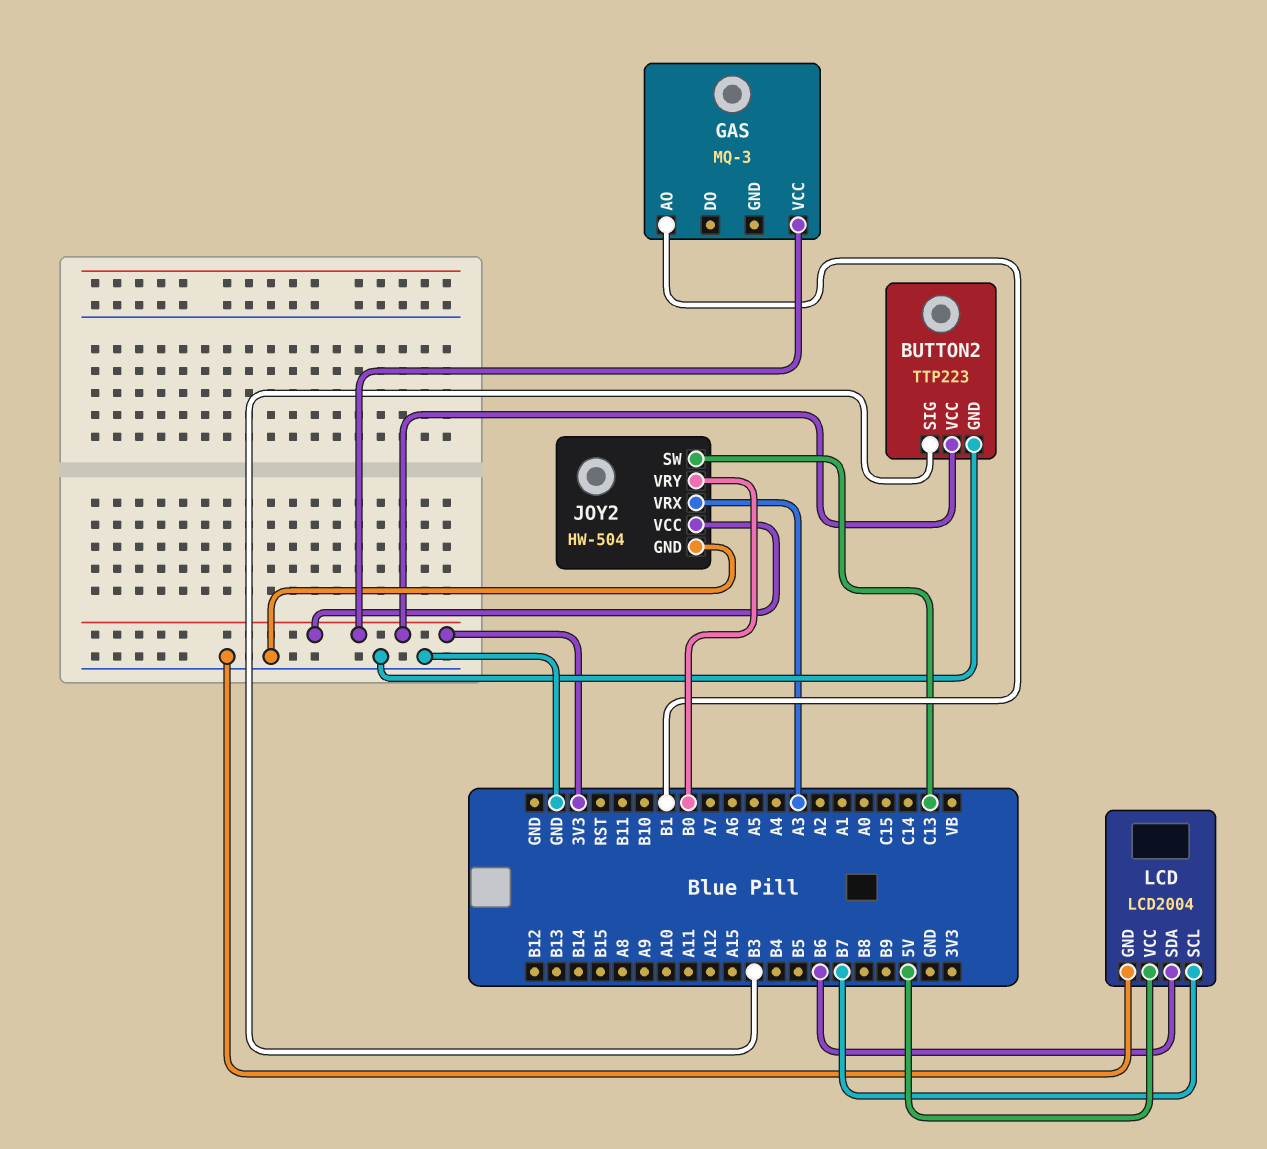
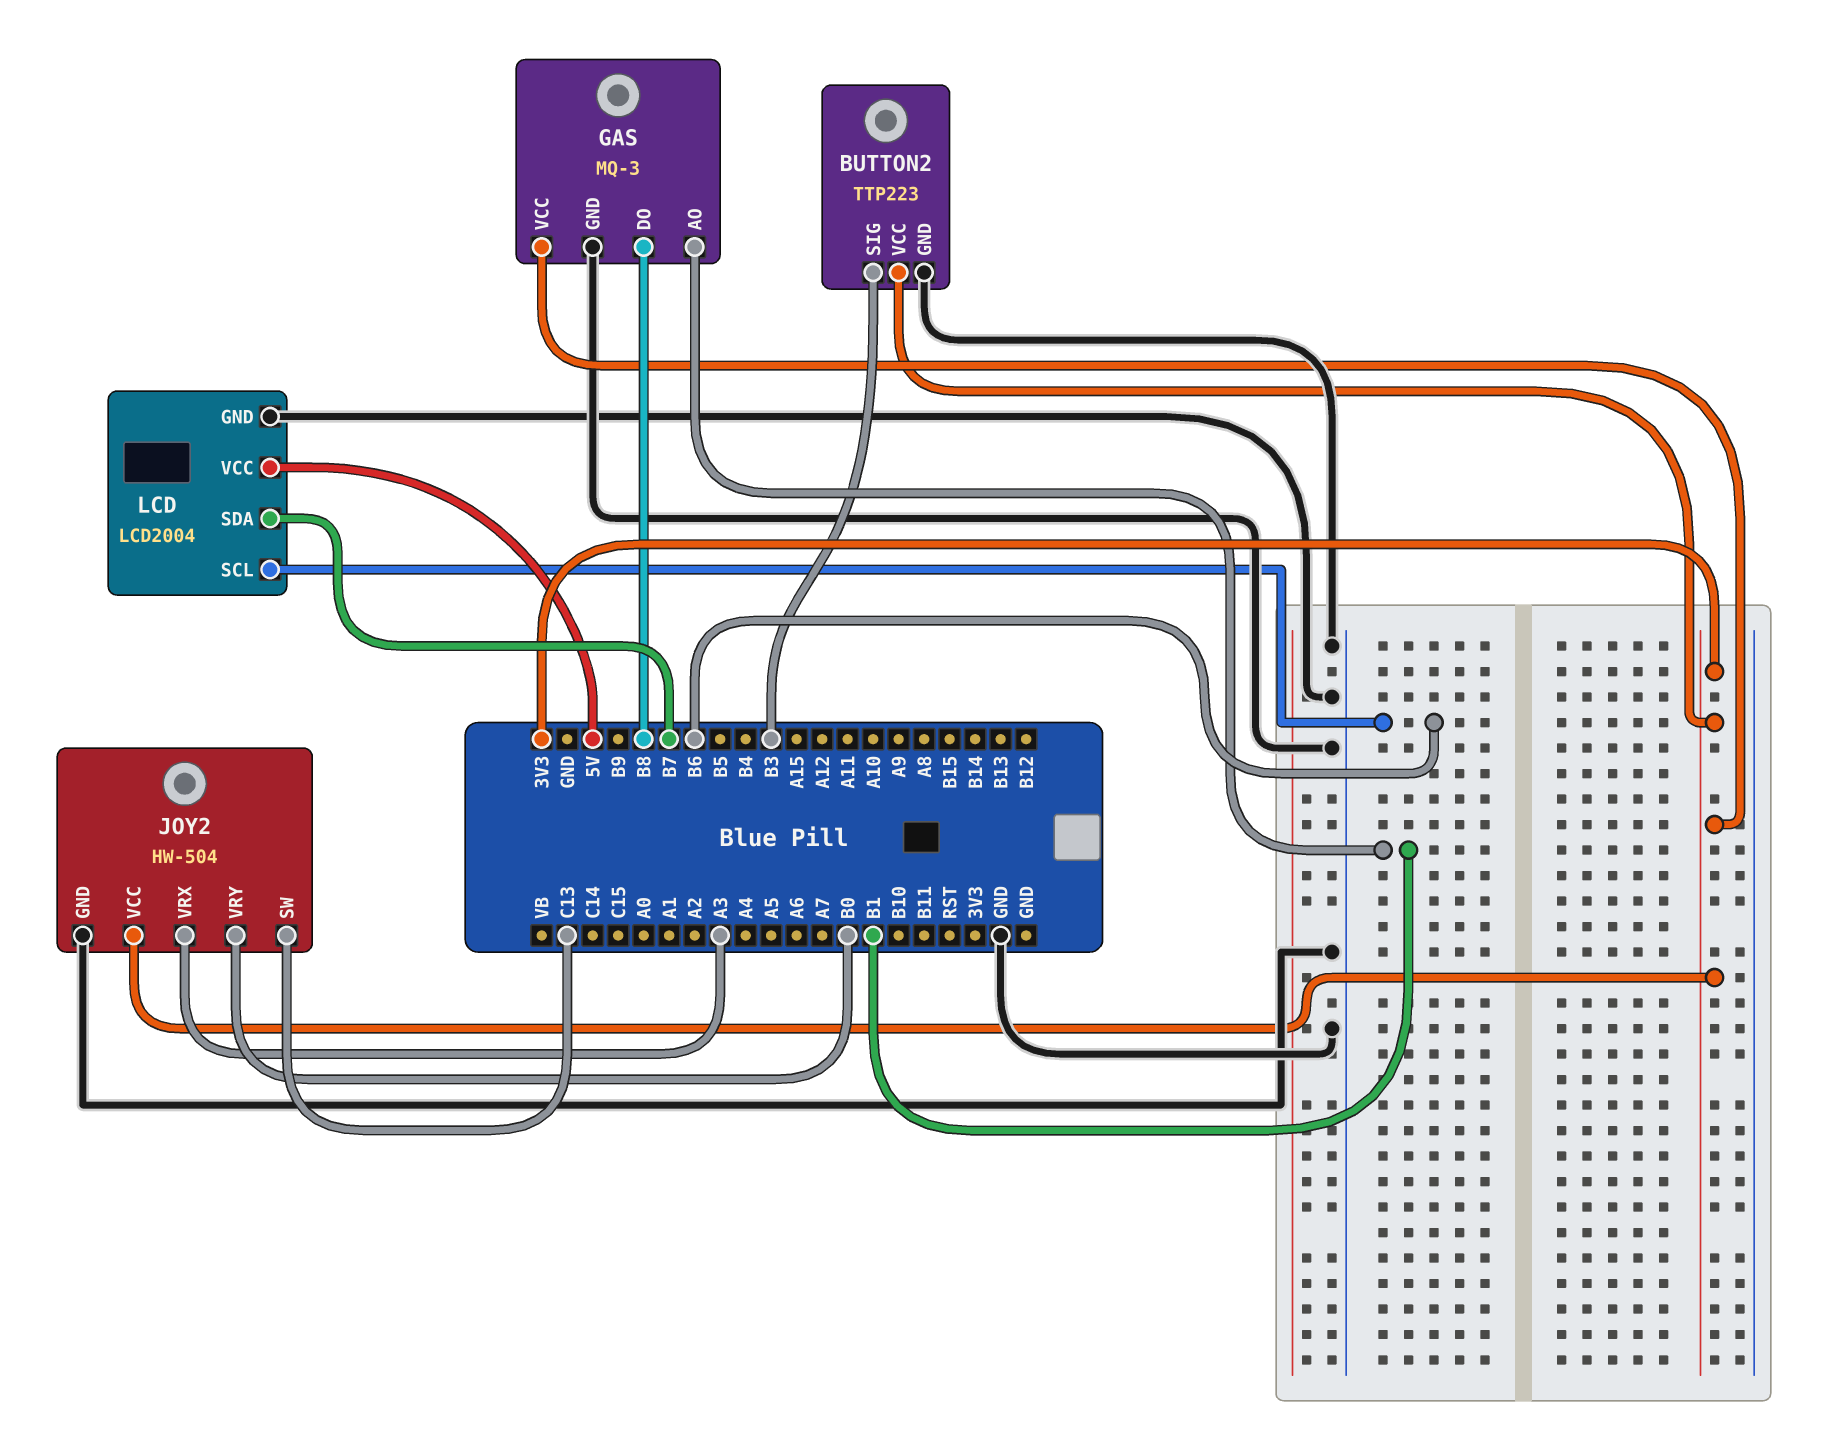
GAS pin DO: none -> B8
GAS pin GND: none -> GND
LCD pin SCL: B7 -> B6
LCD pin SDA: B6 -> B7

